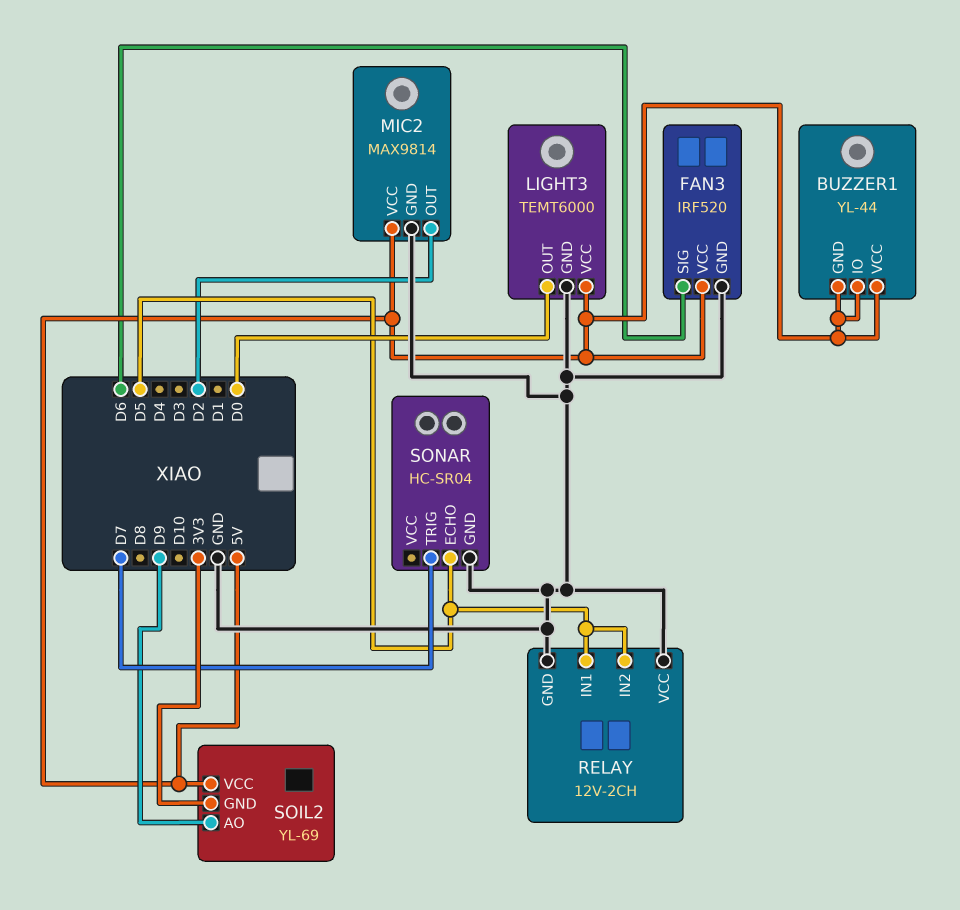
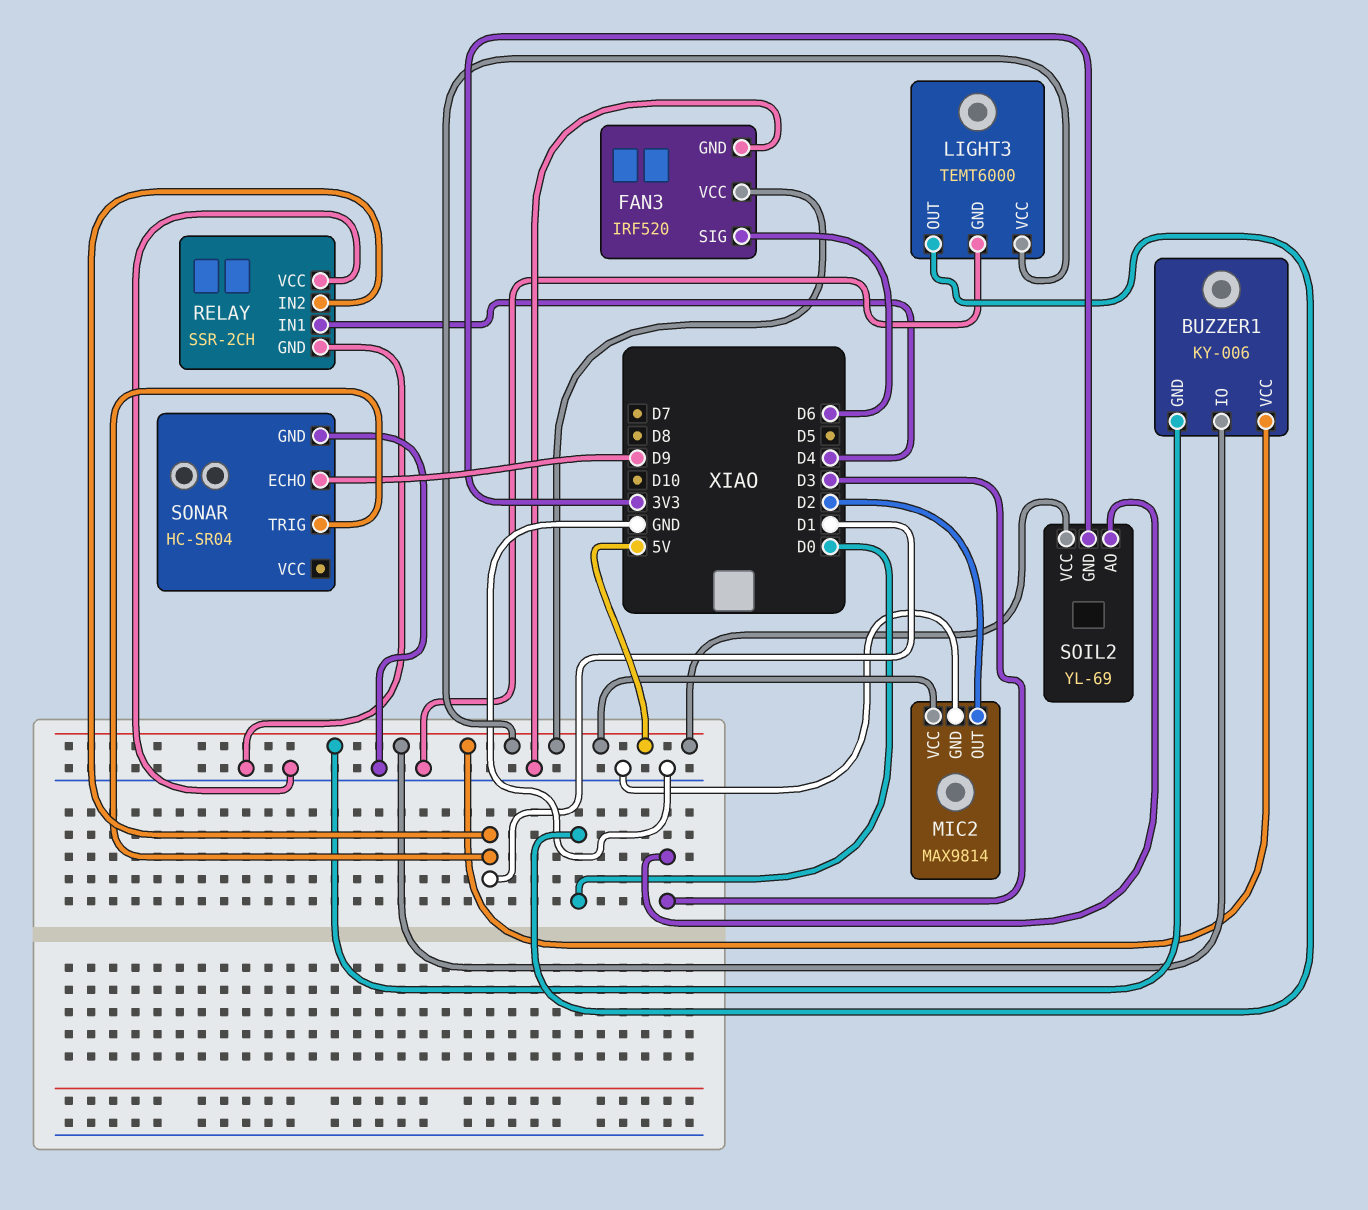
BUZZER1: YL-44 -> KY-006
RELAY: 12V-2CH -> SSR-2CH
RELAY pin IN1: D5 -> D4
RELAY pin IN2: D5 -> D1
SOIL2 pin AO: D9 -> D3
SONAR pin ECHO: D5 -> D9
SONAR pin TRIG: D7 -> D1

